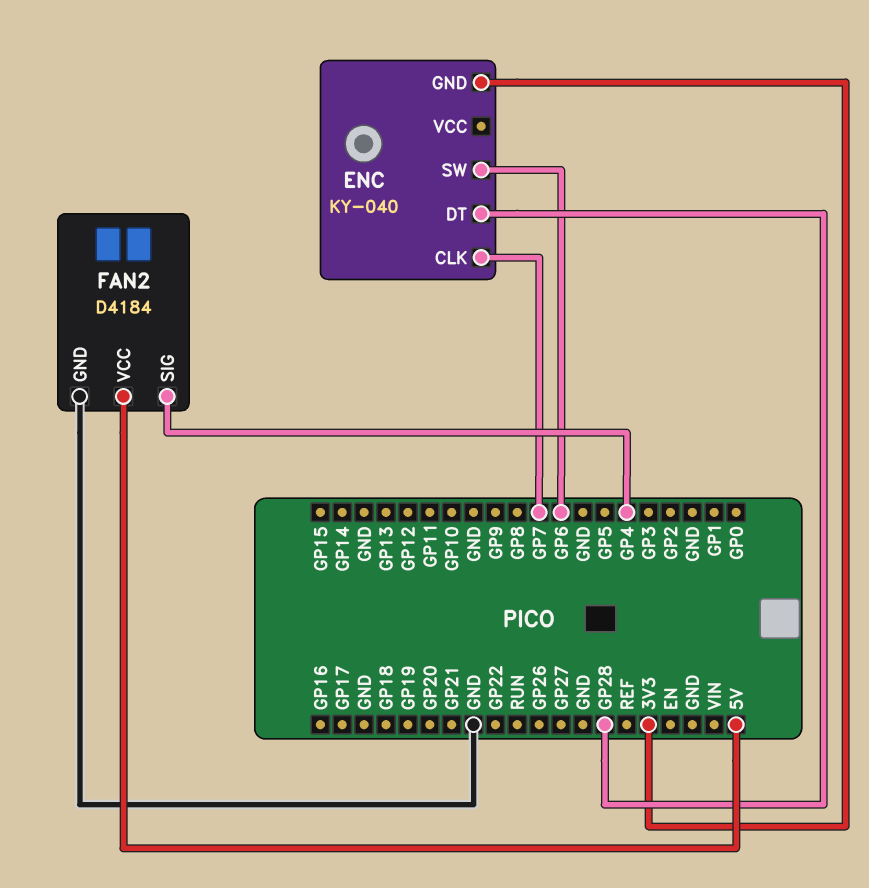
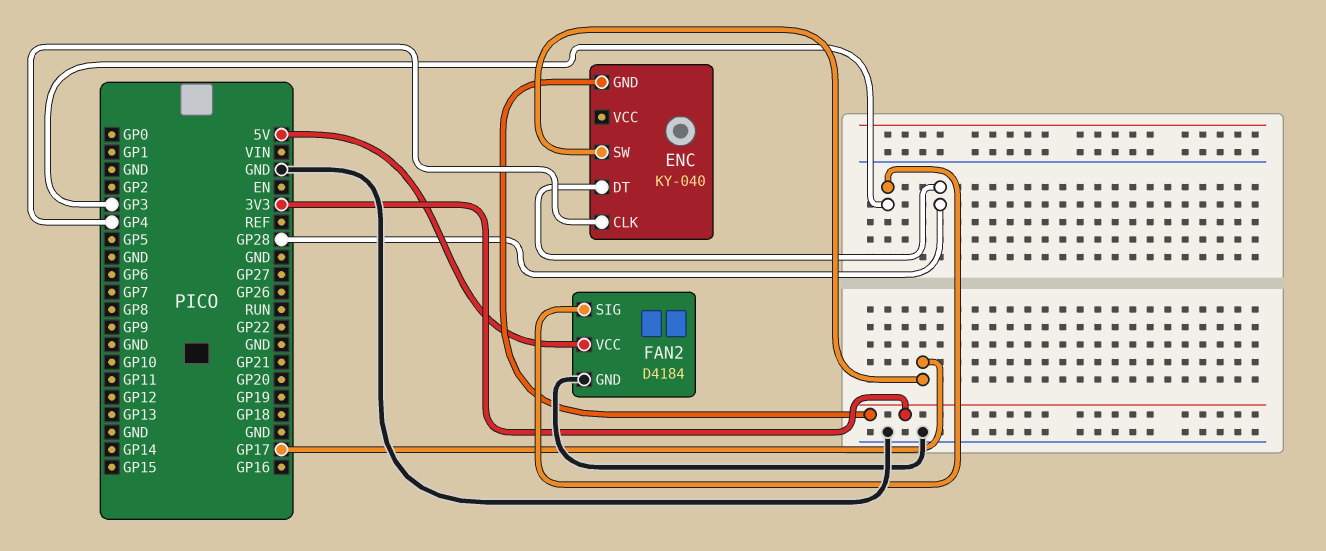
ENC pin CLK: GP7 -> GP4
ENC pin SW: GP6 -> GP17
FAN2 pin SIG: GP4 -> GP3

